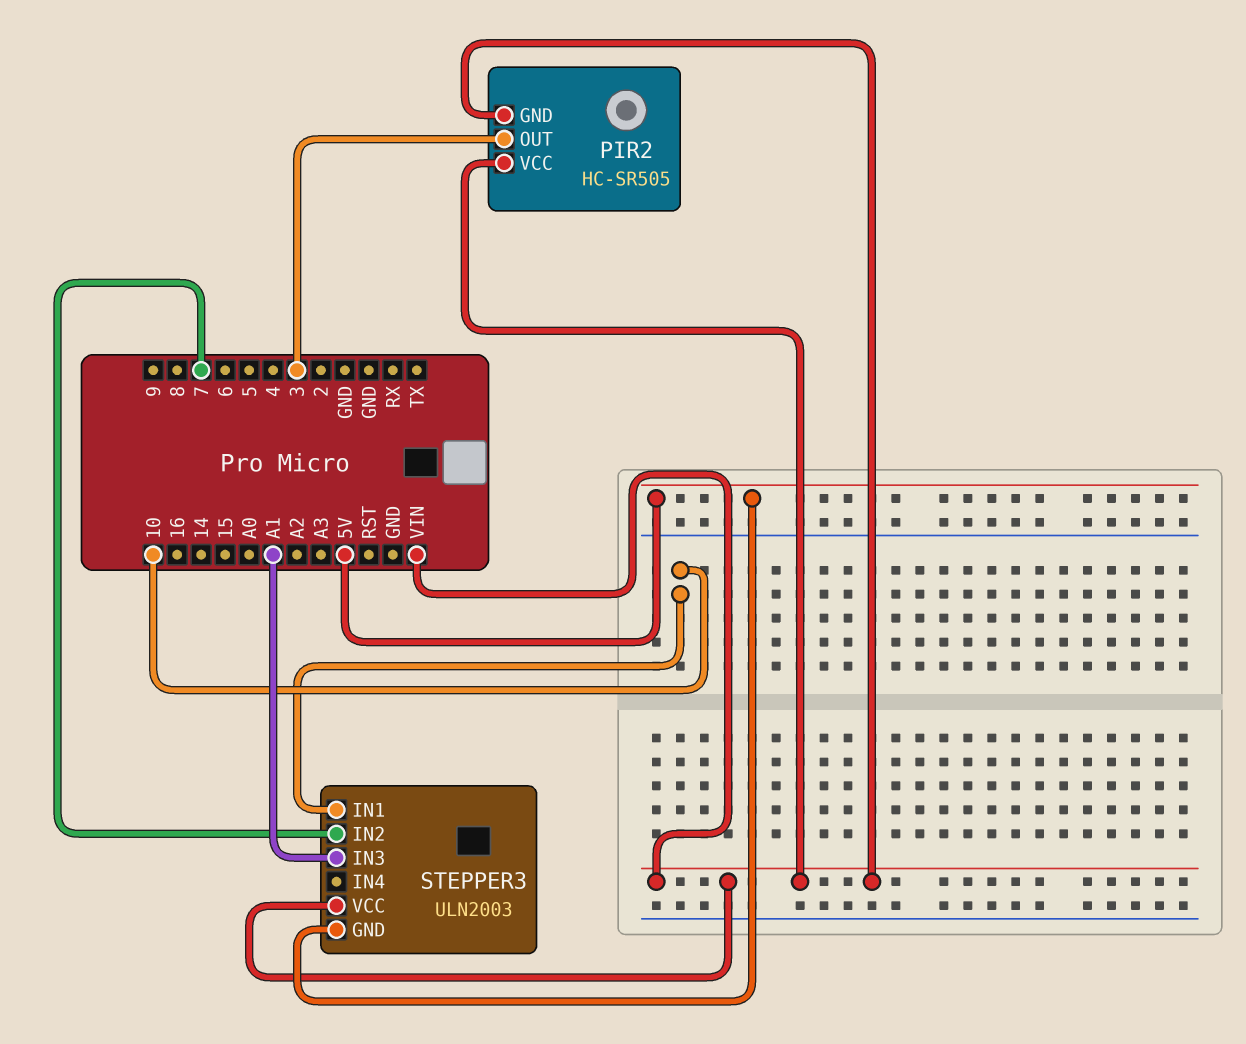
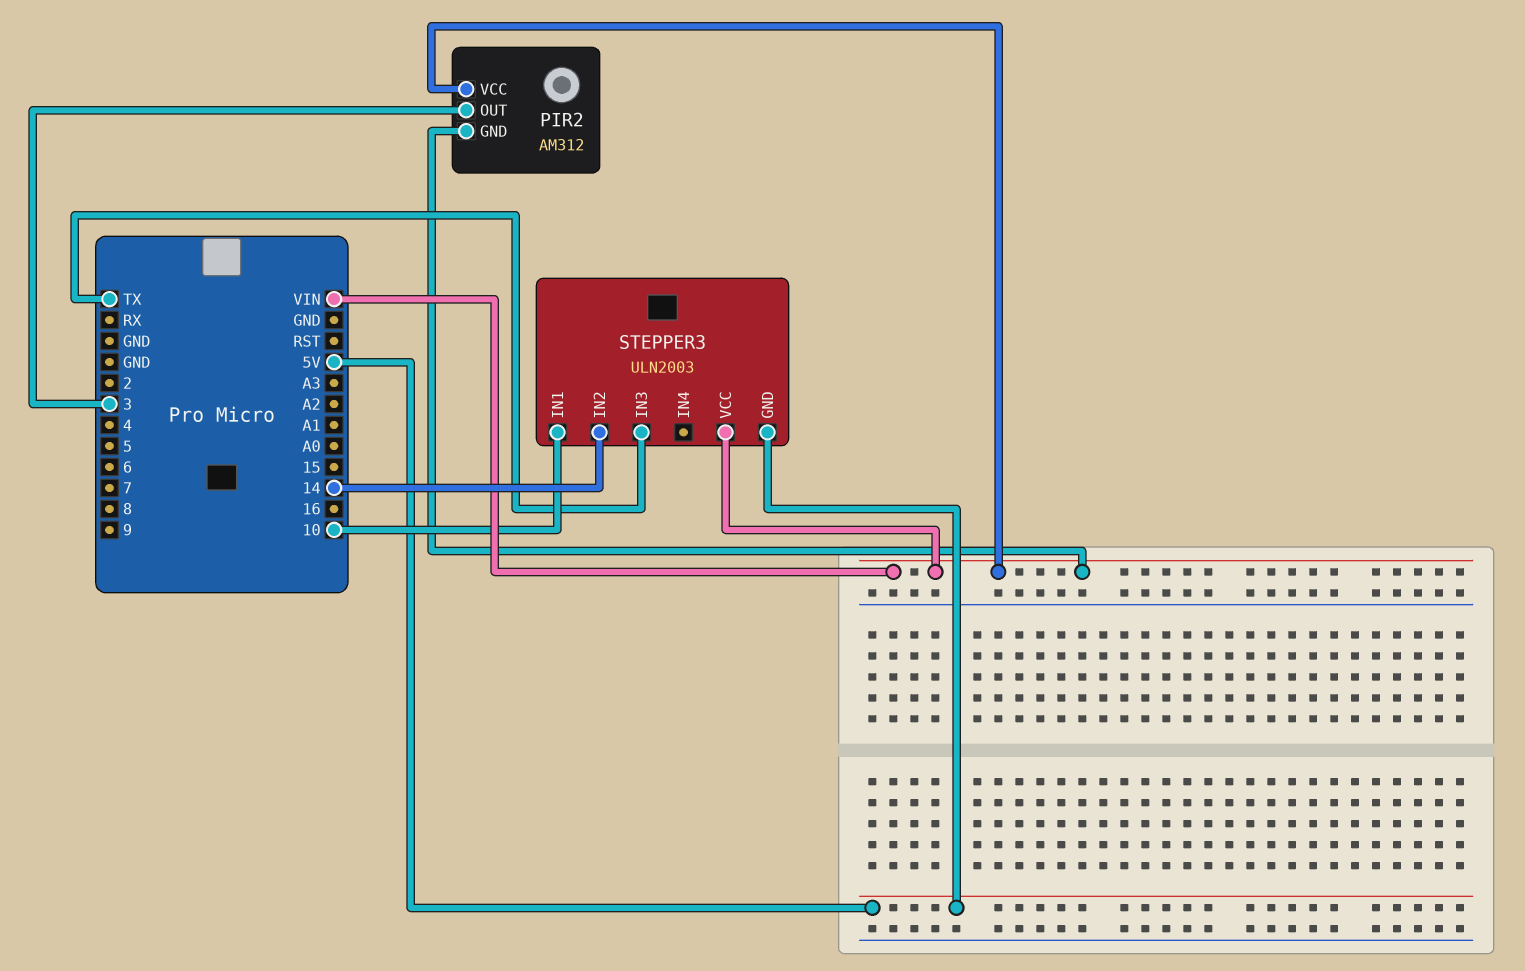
PIR2: HC-SR505 -> AM312
STEPPER3 pin IN2: 7 -> 14
STEPPER3 pin IN3: A1 -> TX

